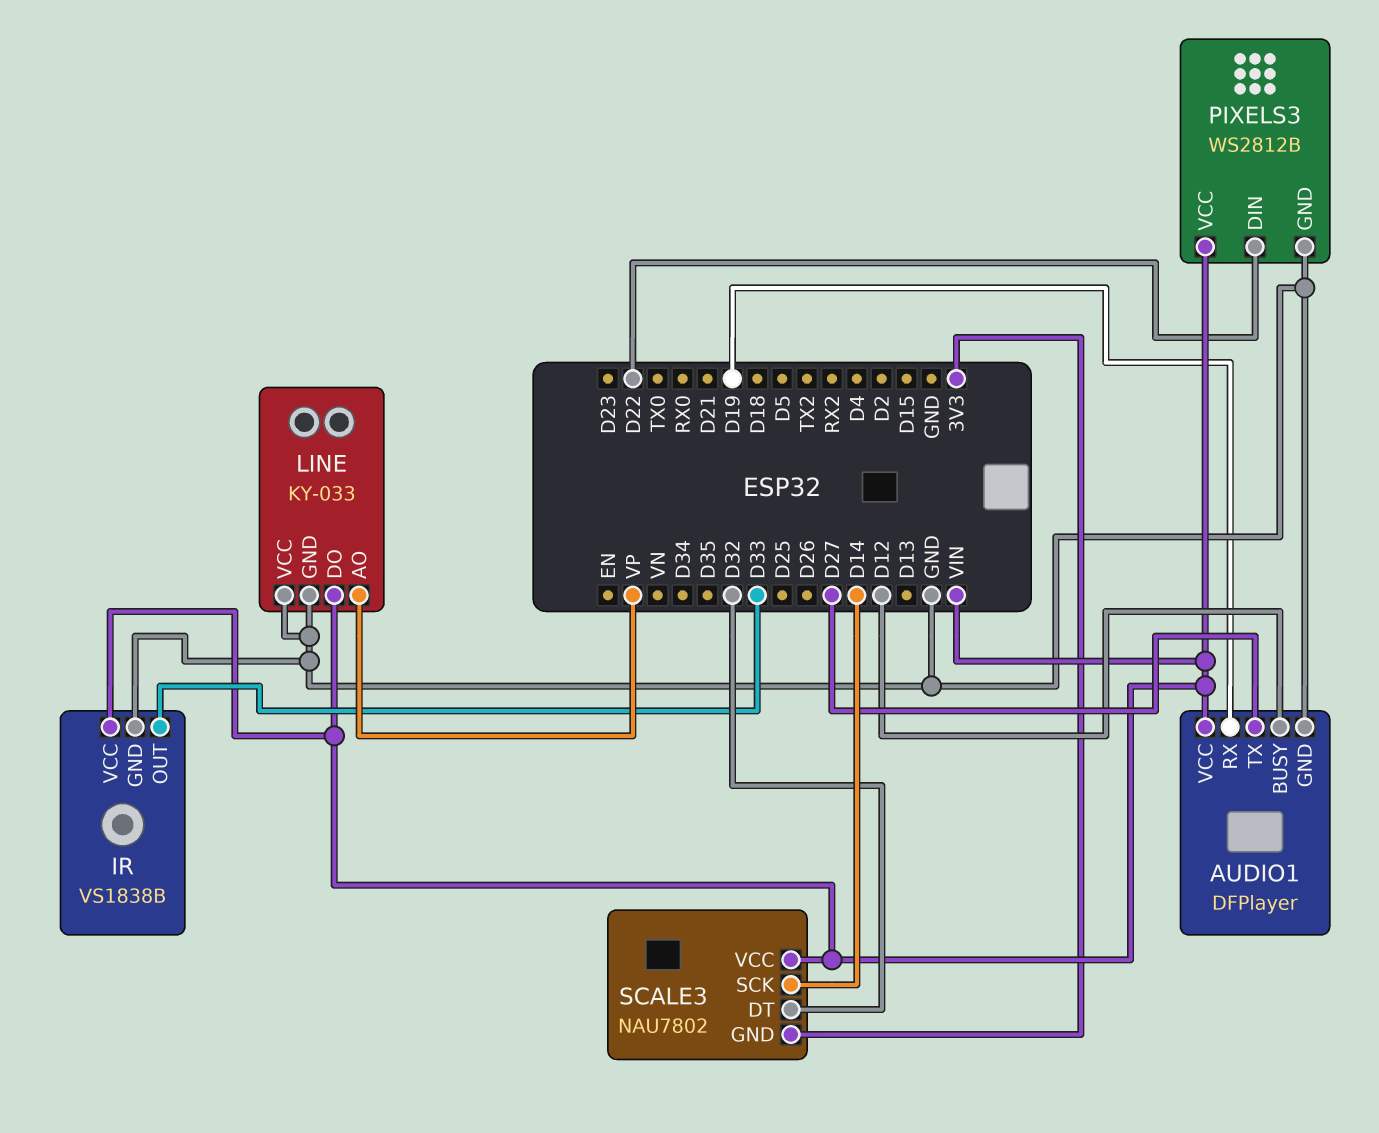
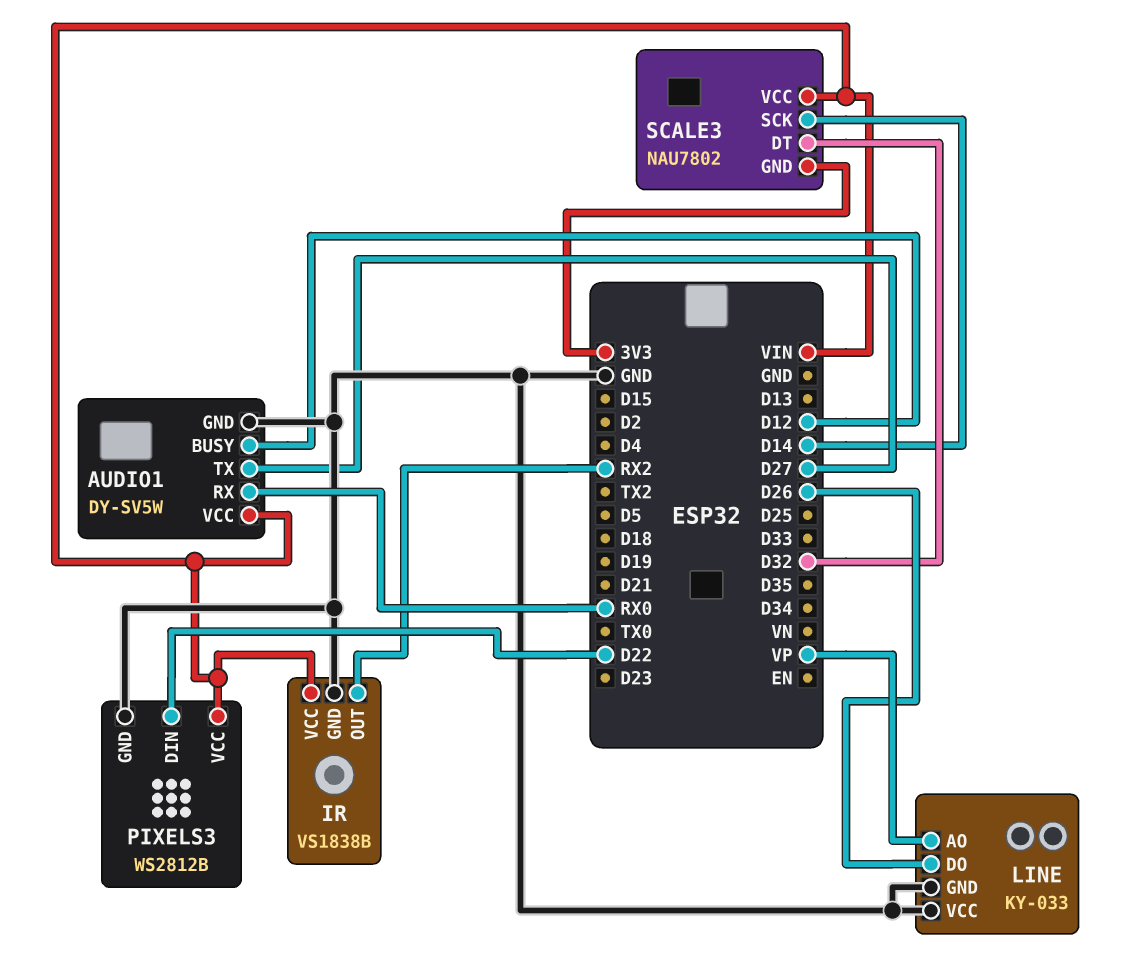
AUDIO1: DFPlayer -> DY-SV5W
AUDIO1 pin RX: D19 -> RX0
IR pin OUT: D33 -> RX2
LINE pin DO: VIN -> D26

